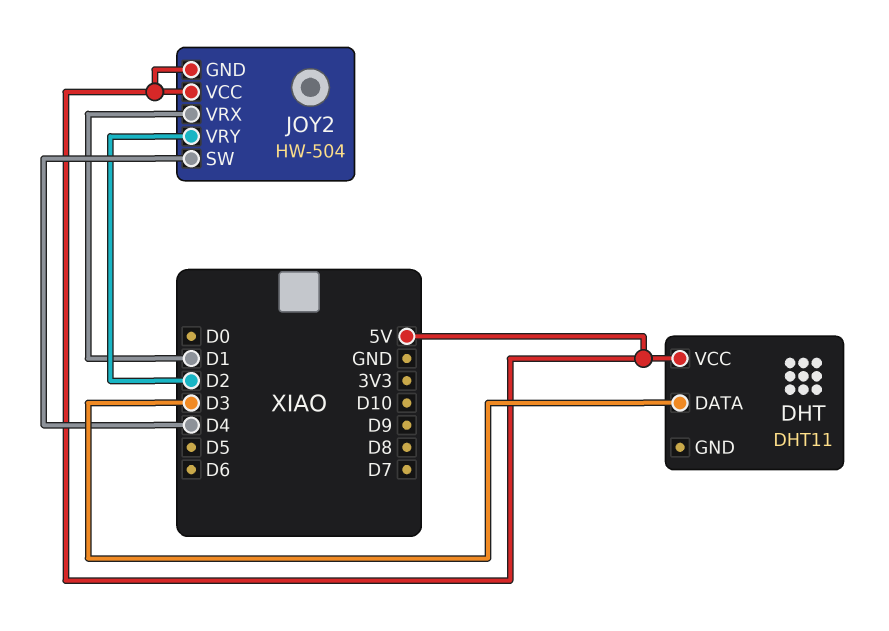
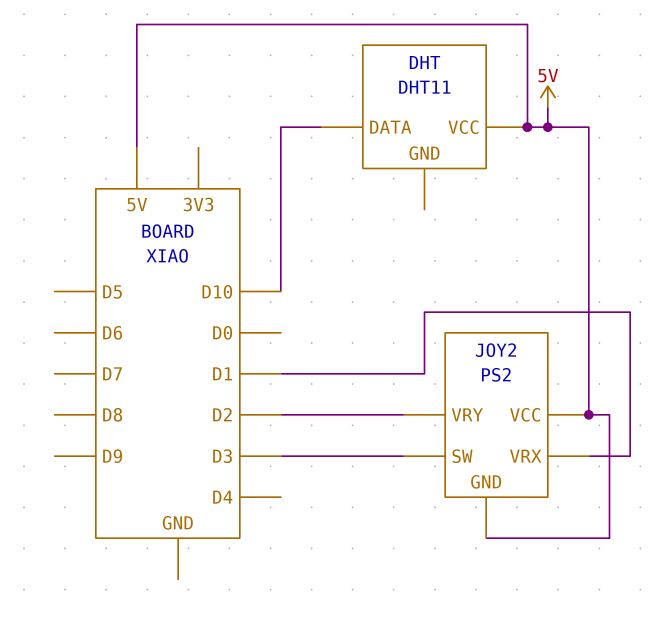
DHT pin DATA: D3 -> D10
JOY2: HW-504 -> PS2
JOY2 pin SW: D4 -> D3

